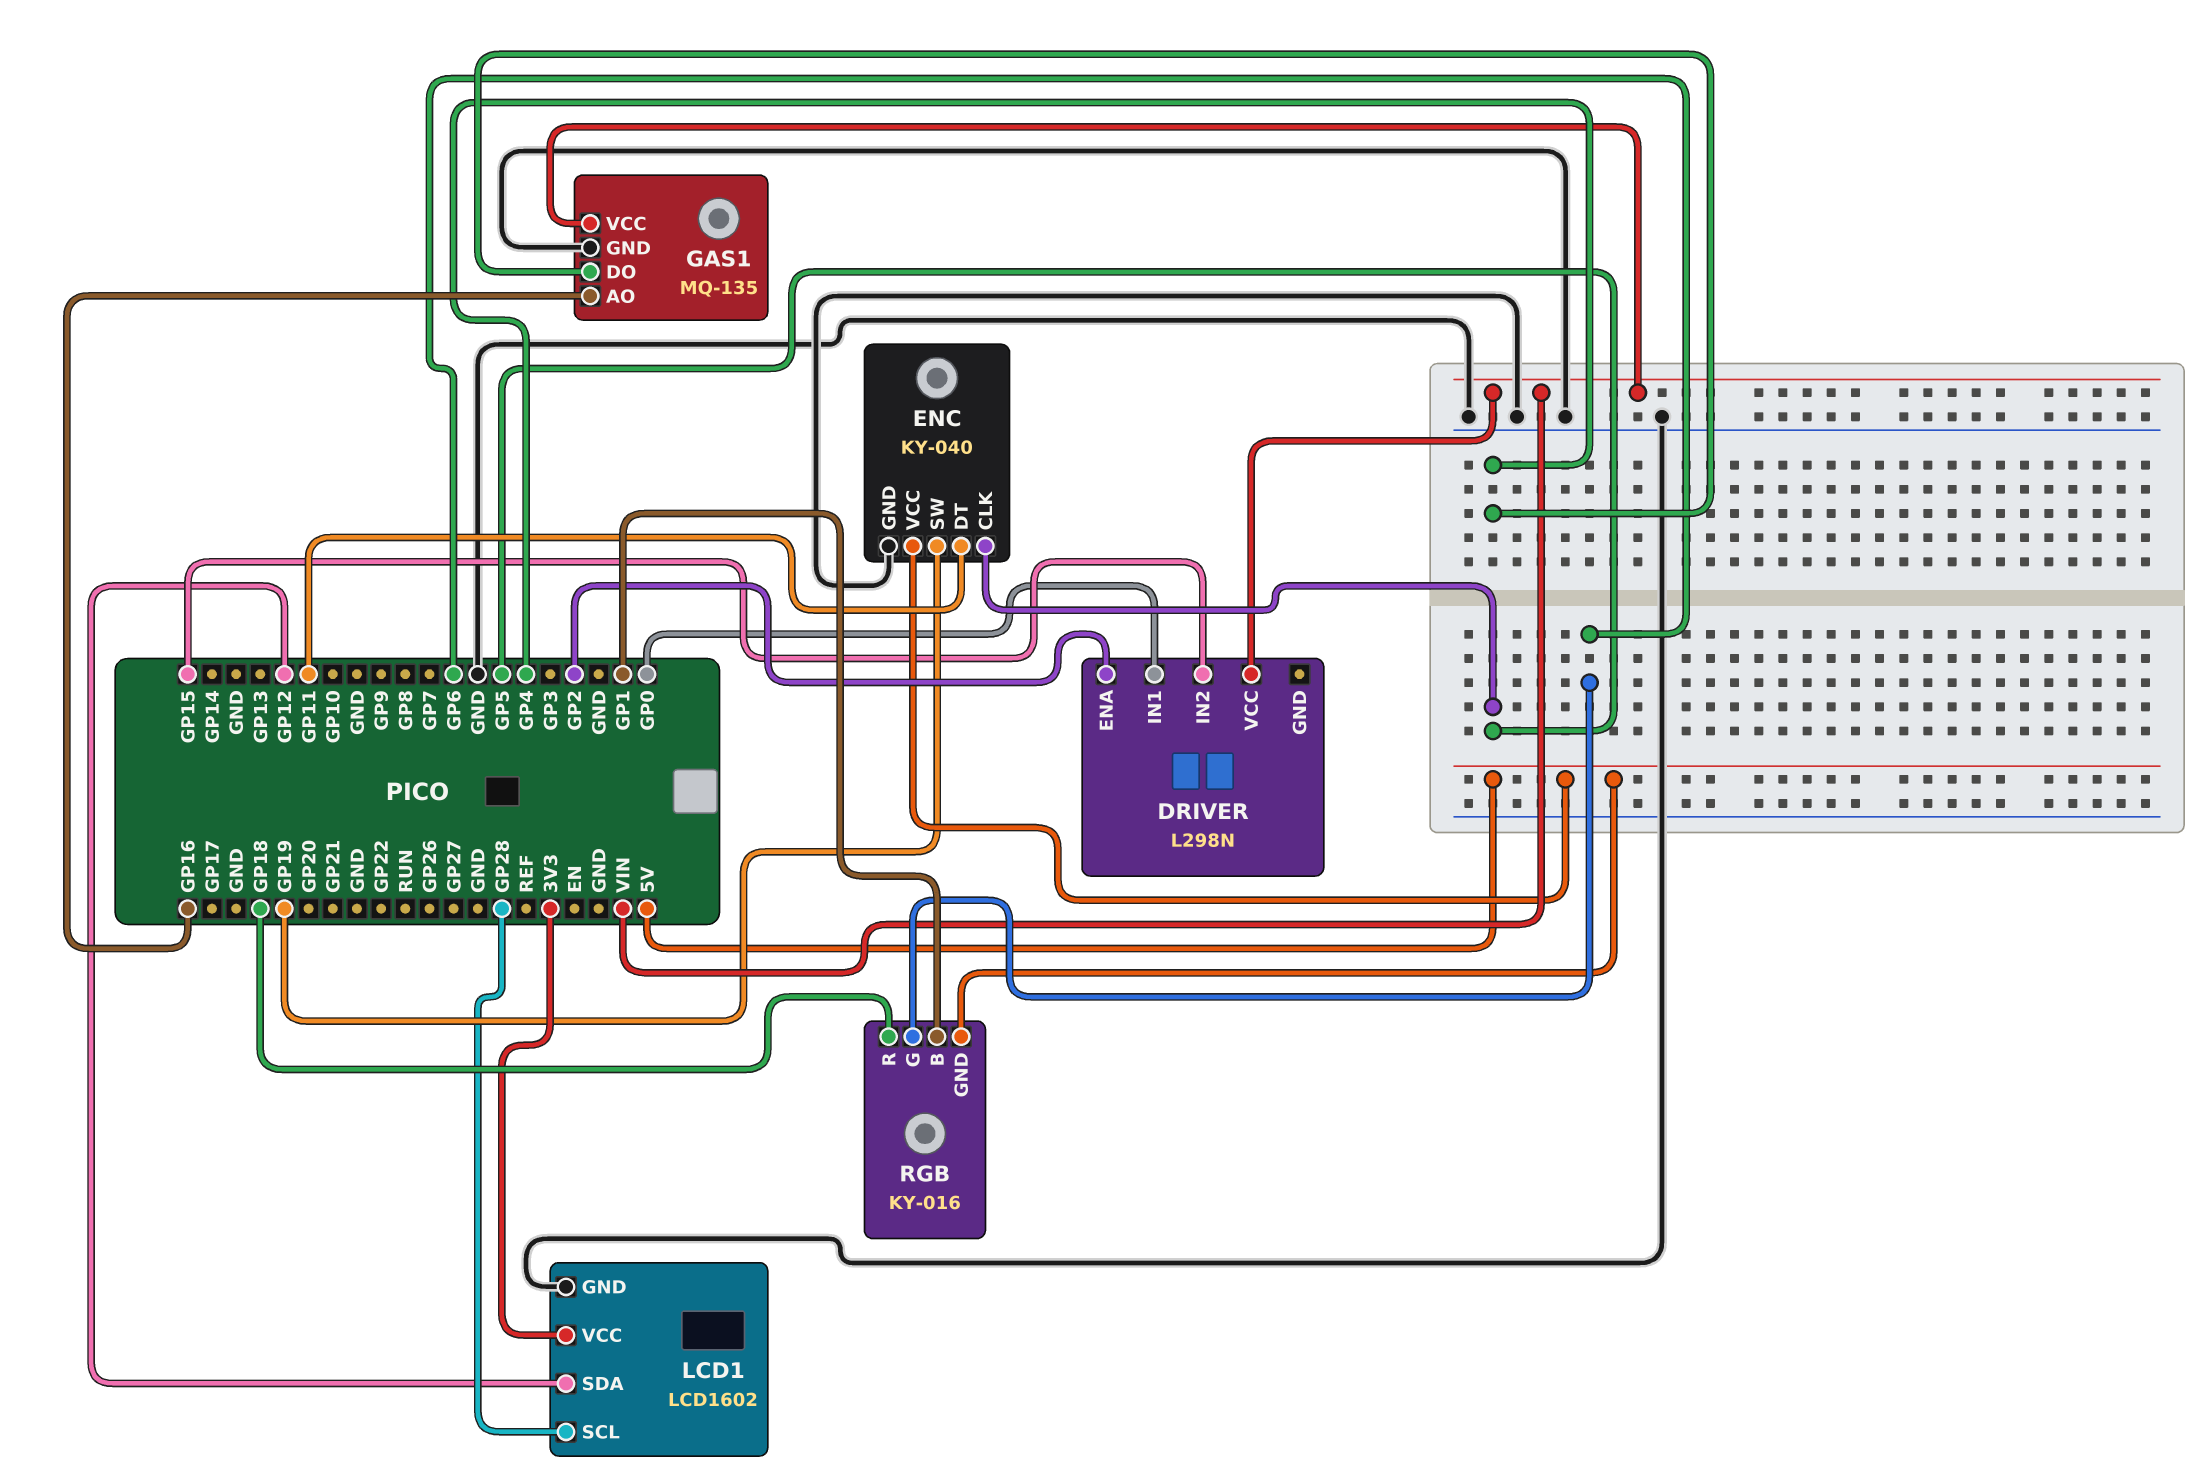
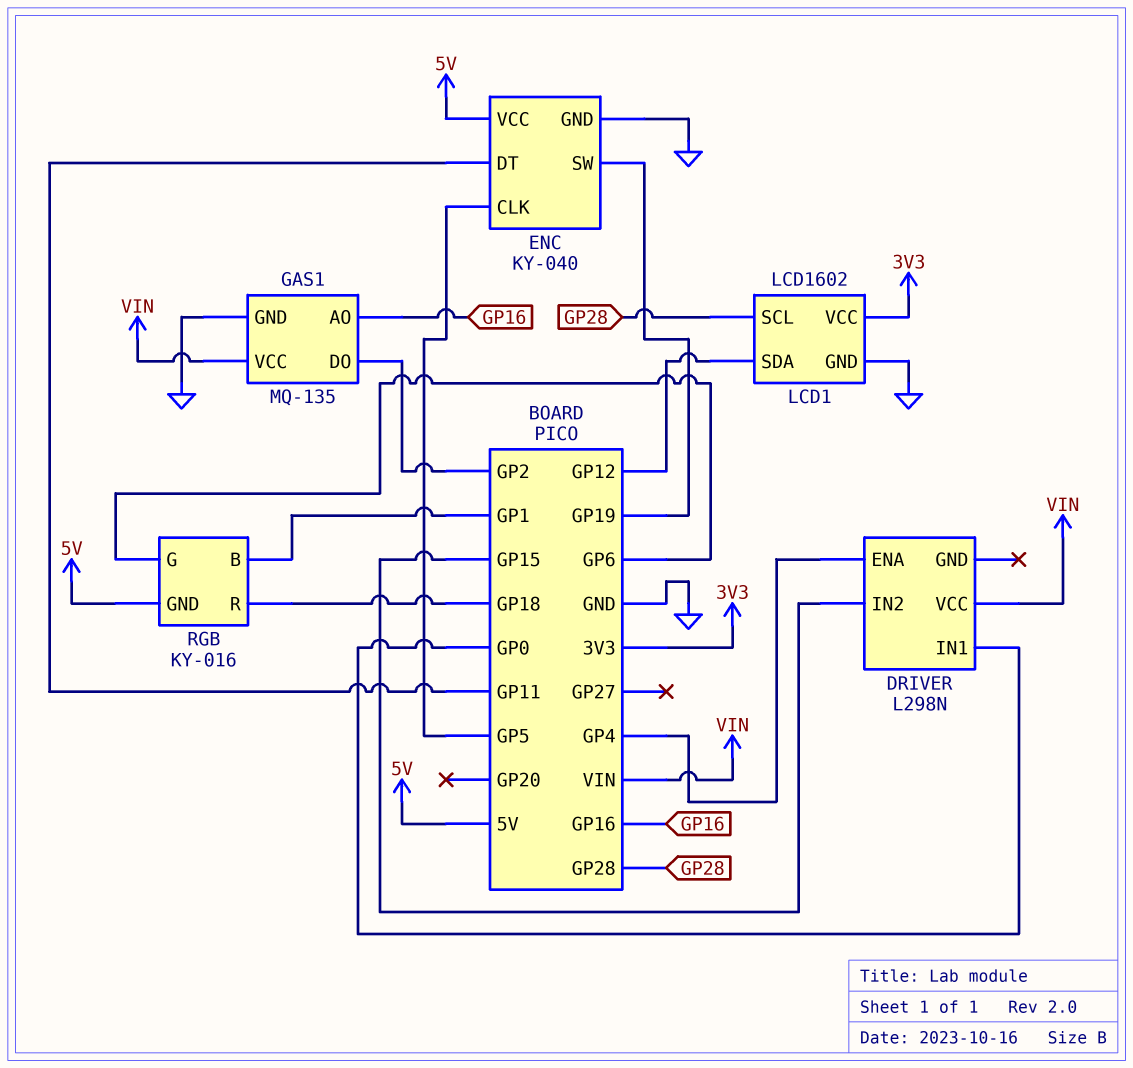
DRIVER pin ENA: GP2 -> GP4
GAS1 pin DO: GP4 -> GP2

